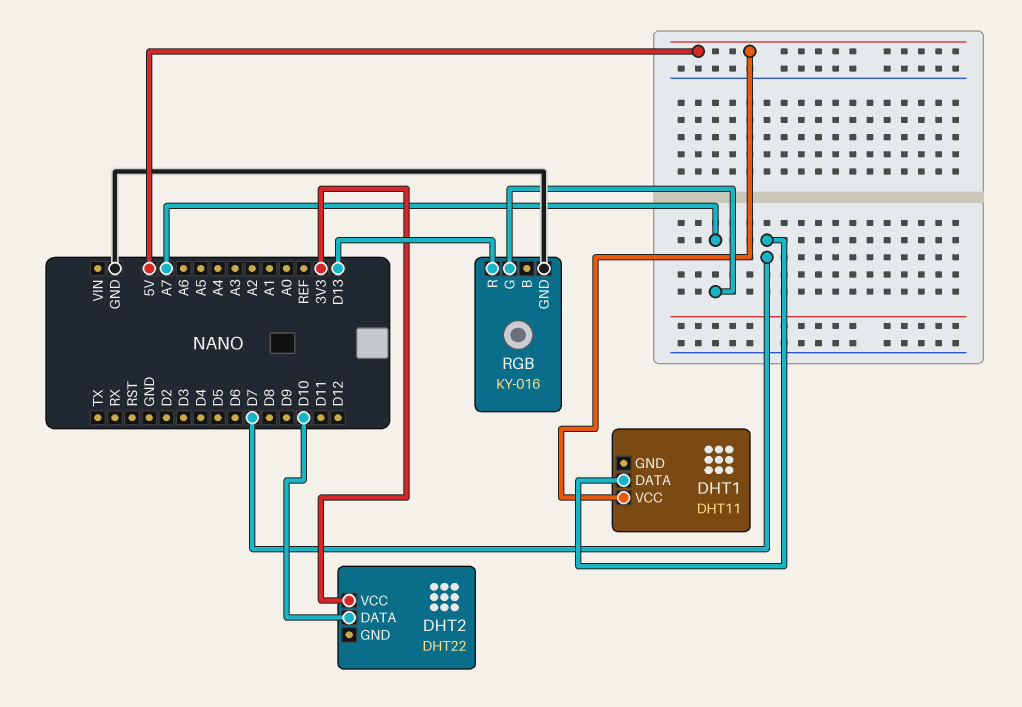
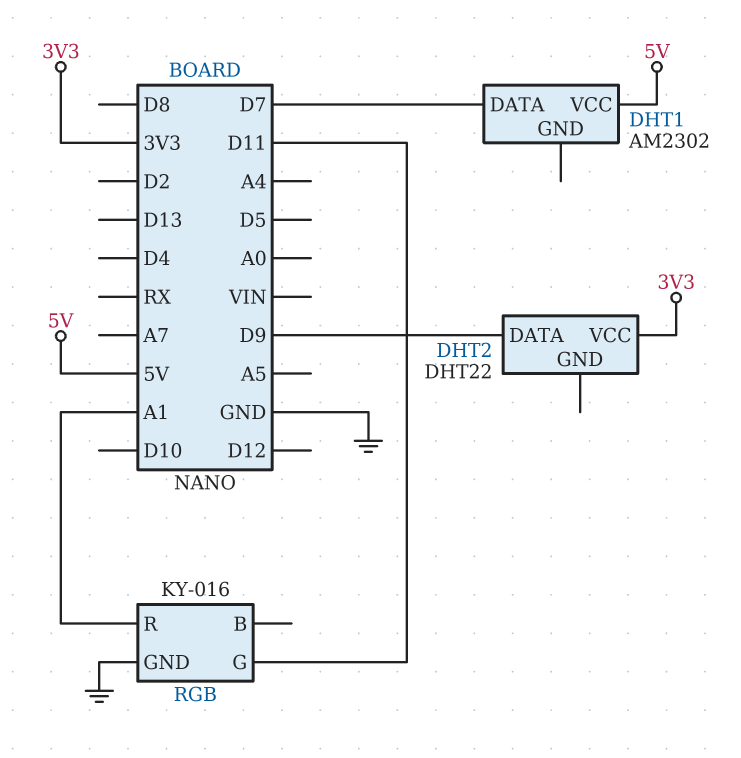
DHT1: DHT11 -> AM2302
DHT2 pin DATA: D10 -> D9
RGB pin G: A7 -> D11
RGB pin R: D13 -> A1

